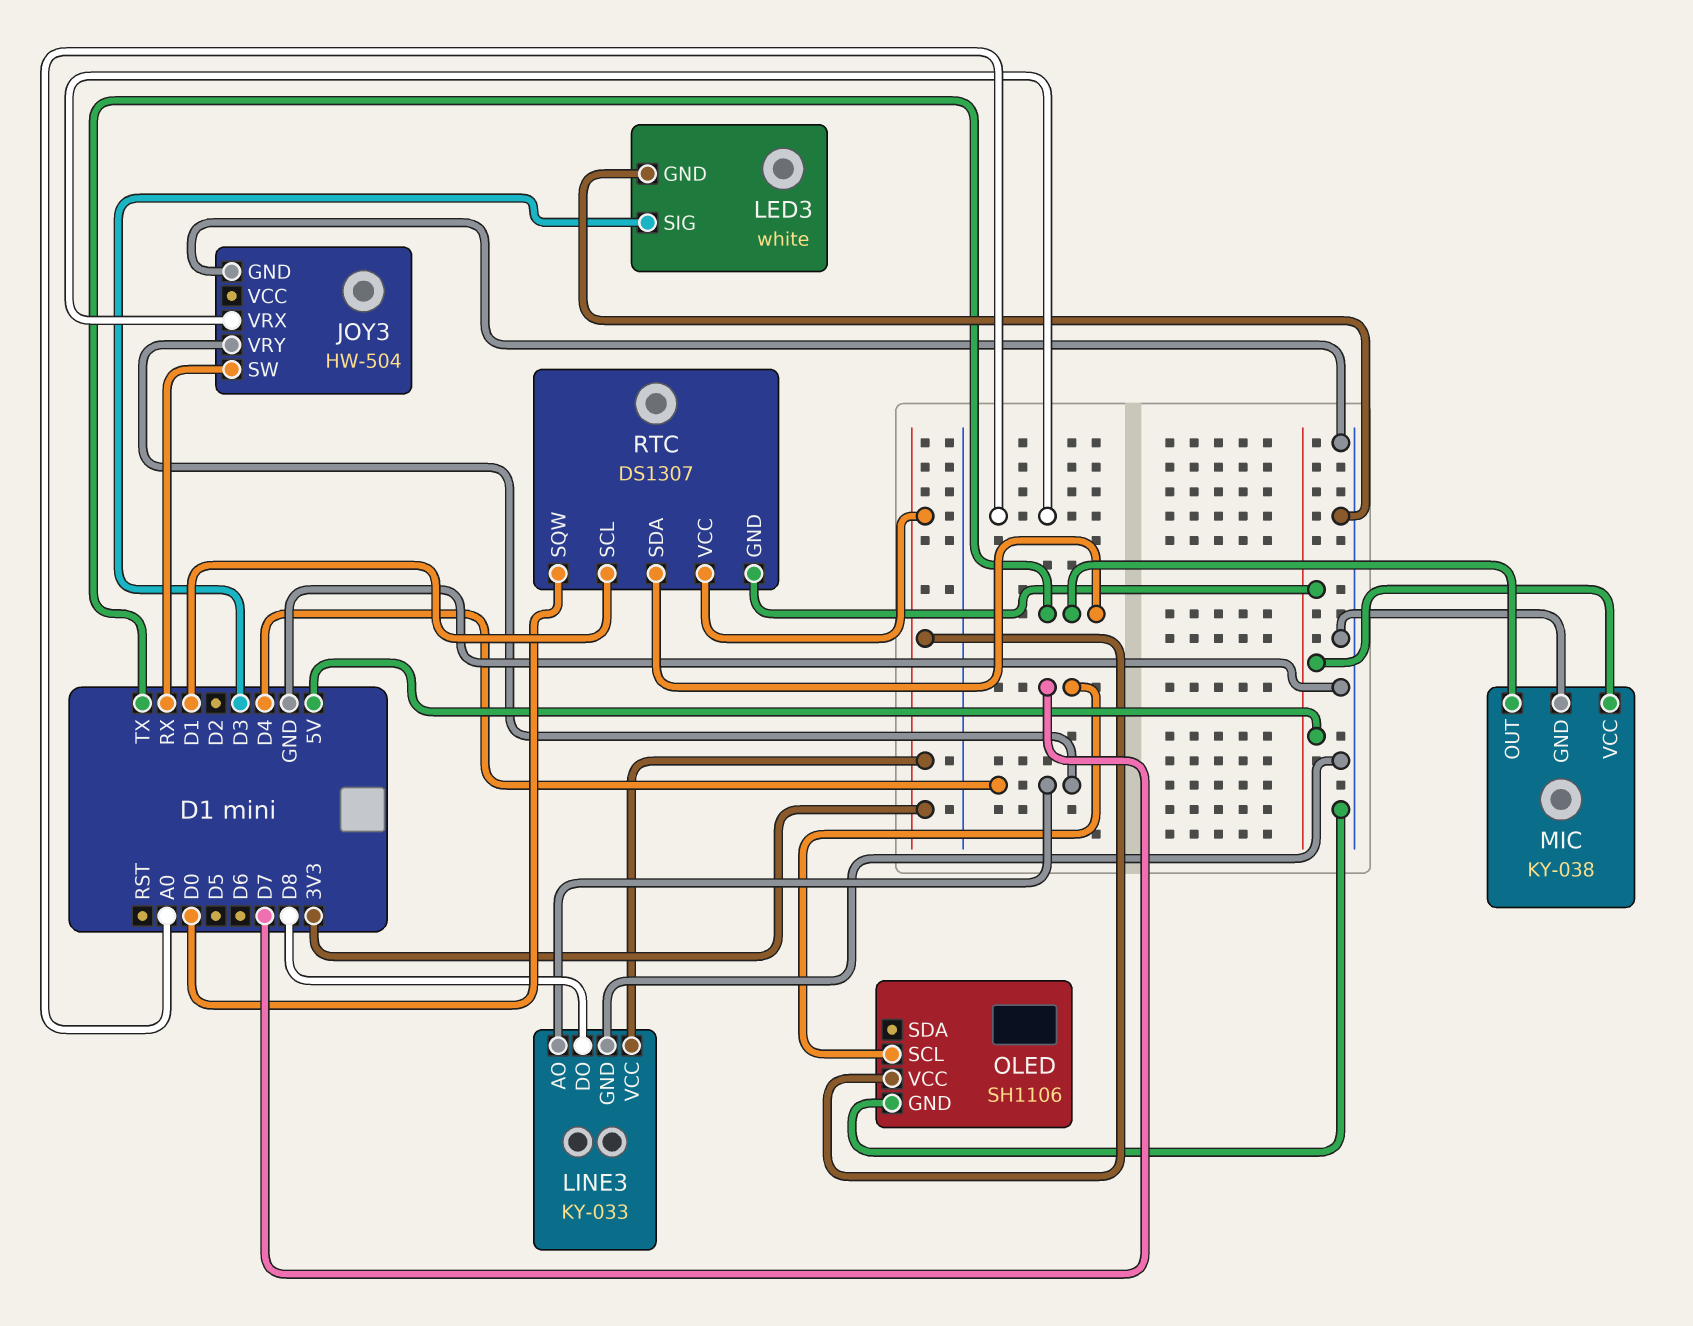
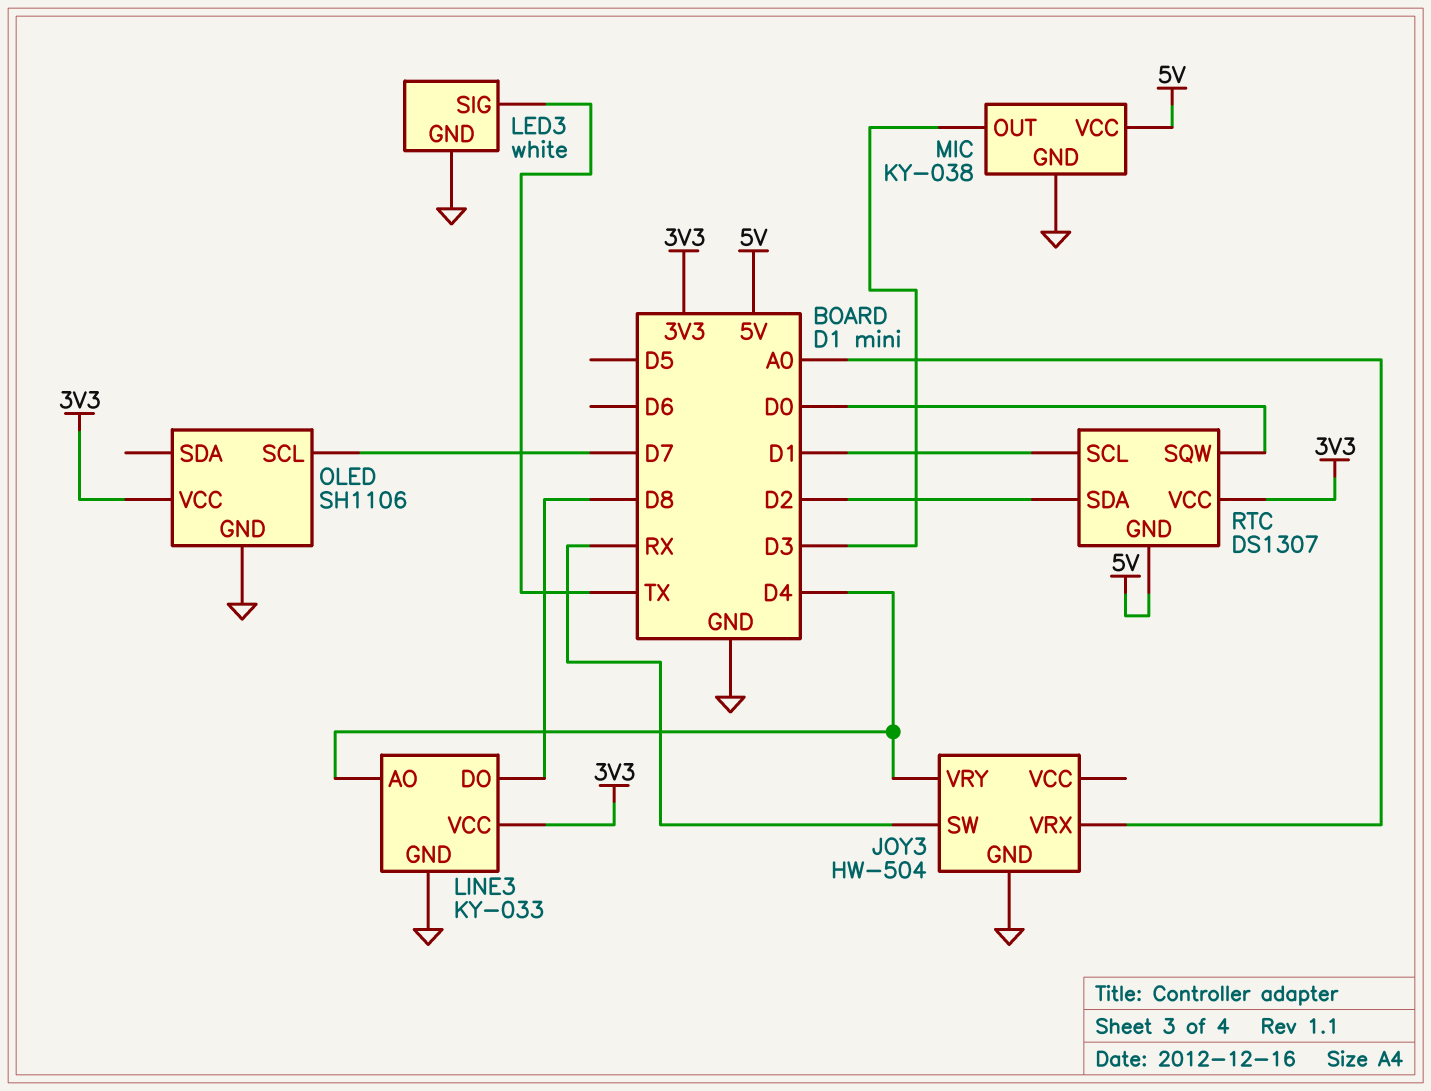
LED3 pin SIG: D3 -> TX
MIC pin OUT: TX -> D3
RTC pin SDA: TX -> D2

